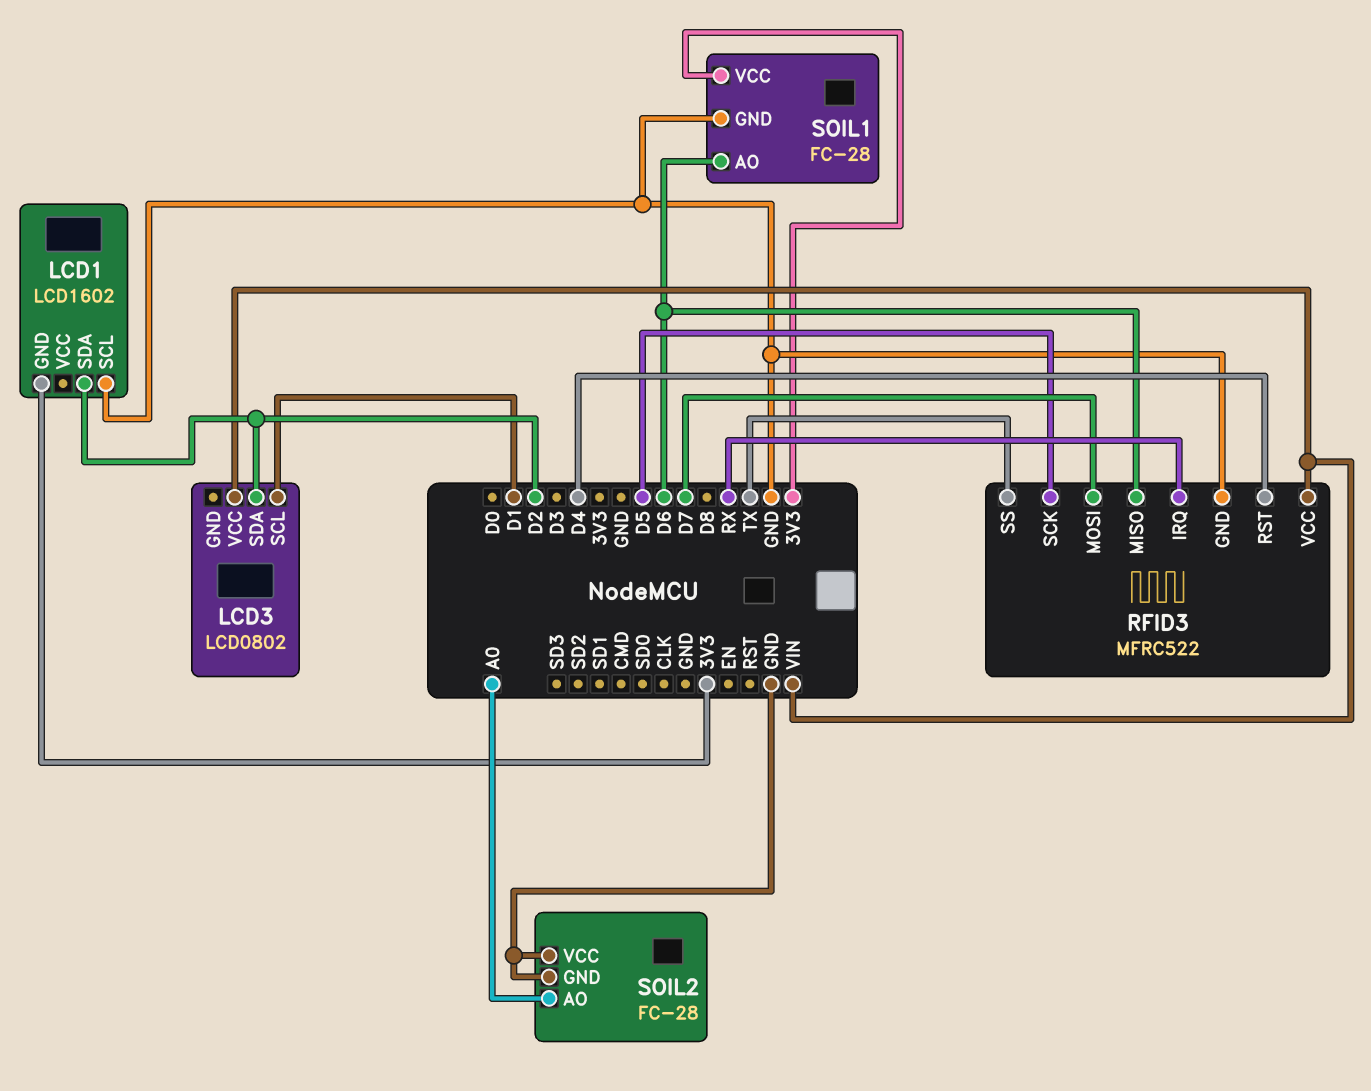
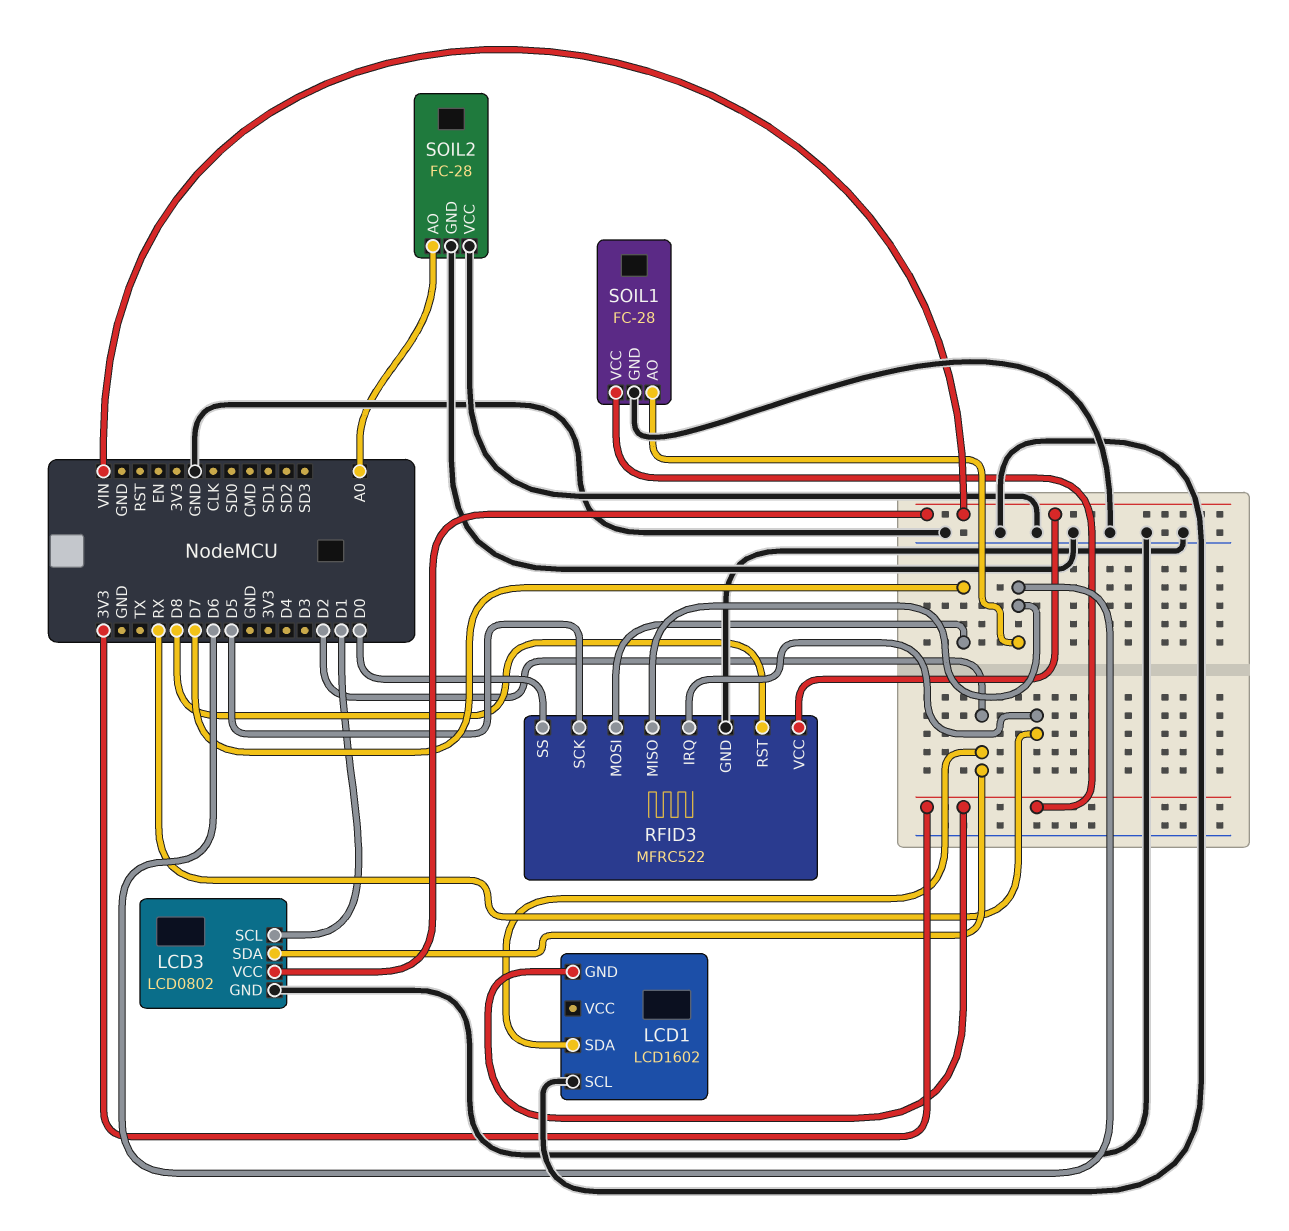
LCD3 pin GND: none -> GND
RFID3 pin RST: D4 -> D8
RFID3 pin SS: TX -> D0

